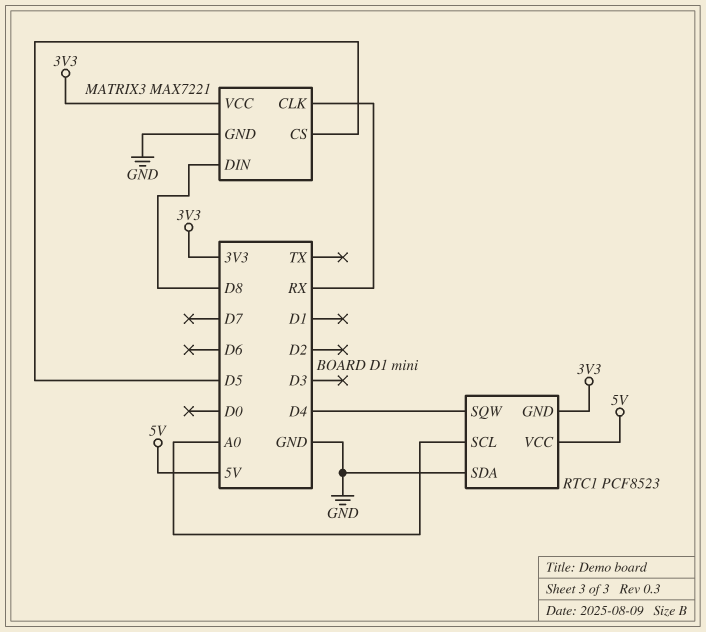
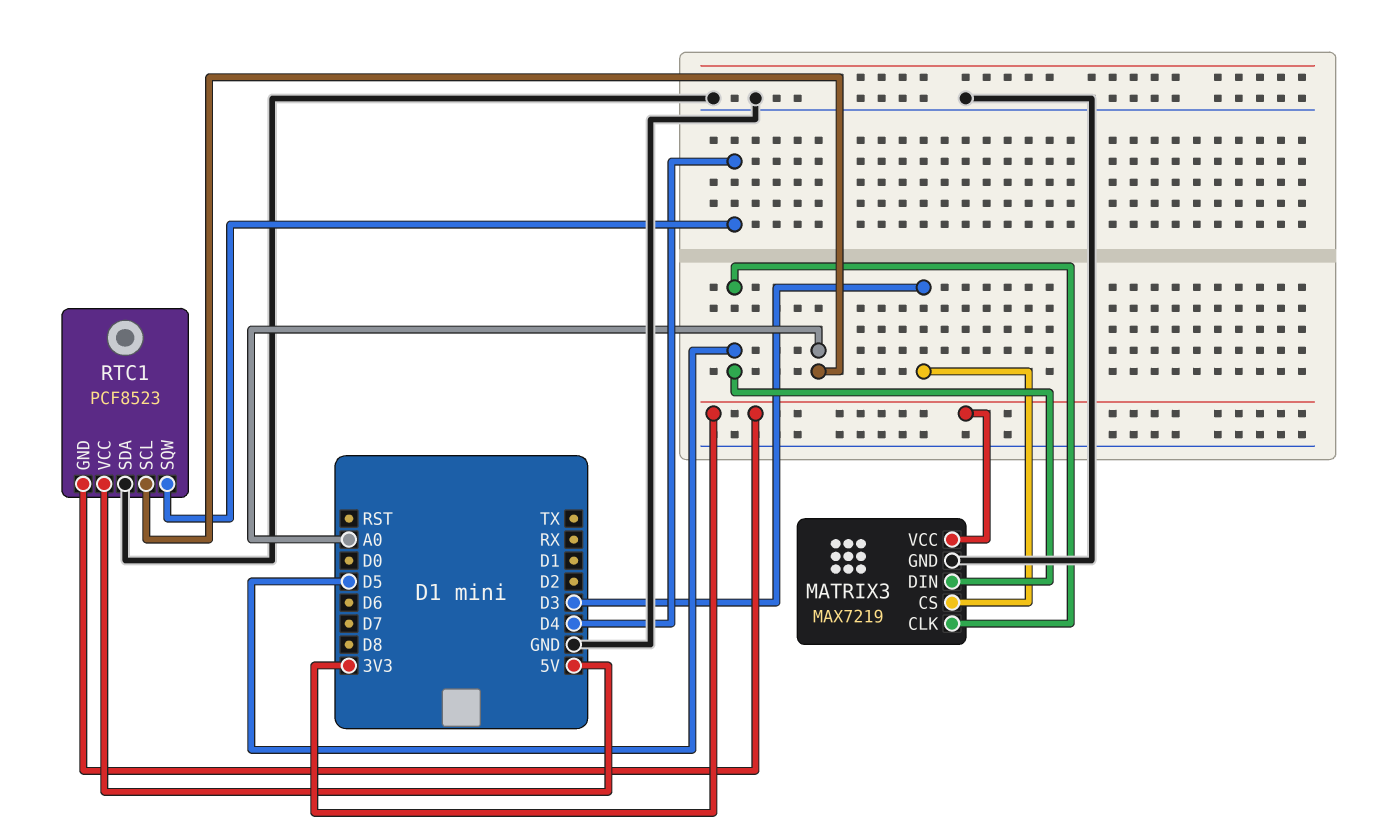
MATRIX3: MAX7221 -> MAX7219
MATRIX3 pin CLK: RX -> D5
MATRIX3 pin CS: D5 -> D3
MATRIX3 pin DIN: D8 -> D5

